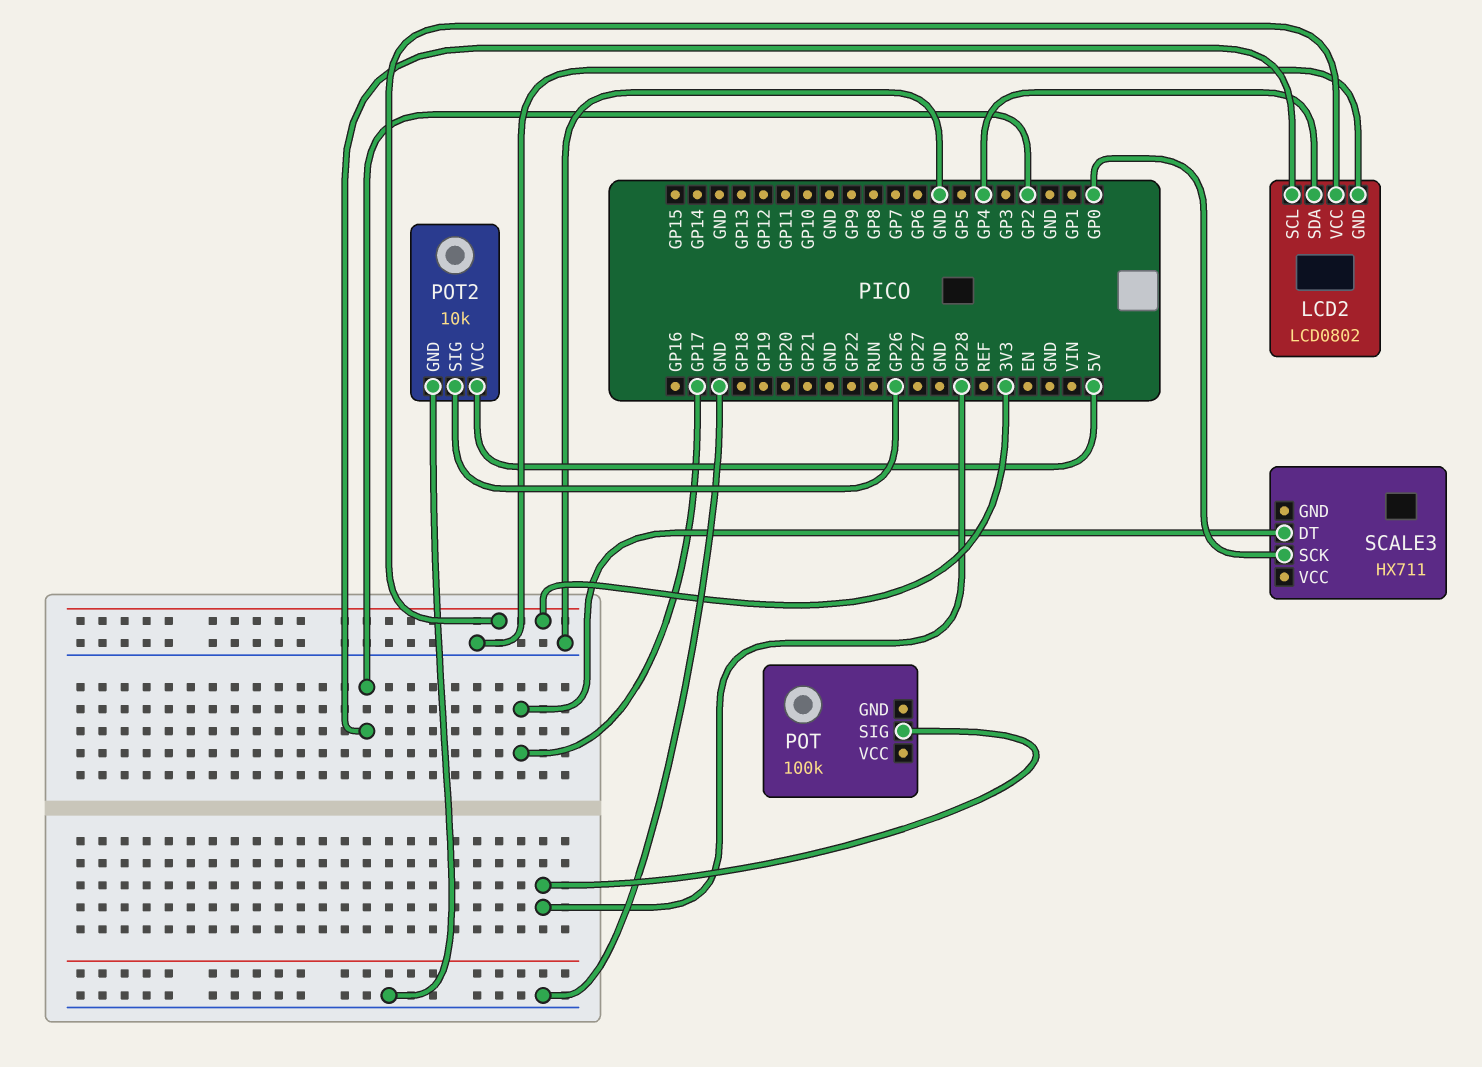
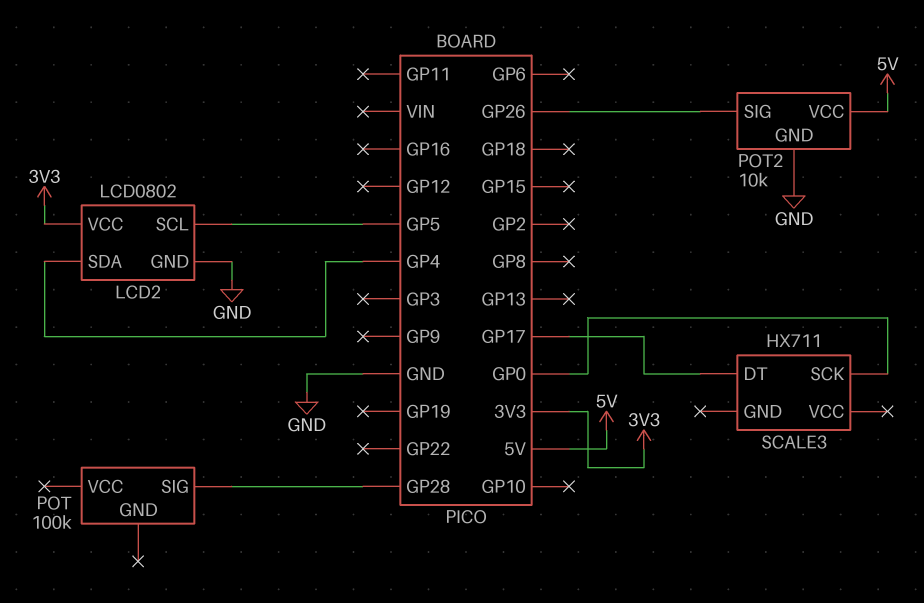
LCD2 pin SCL: GP2 -> GP5

